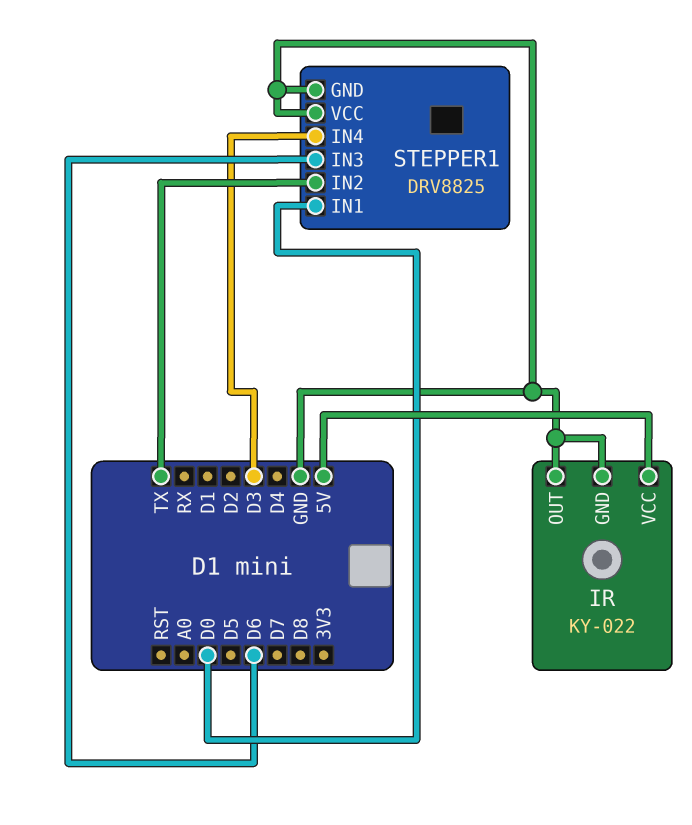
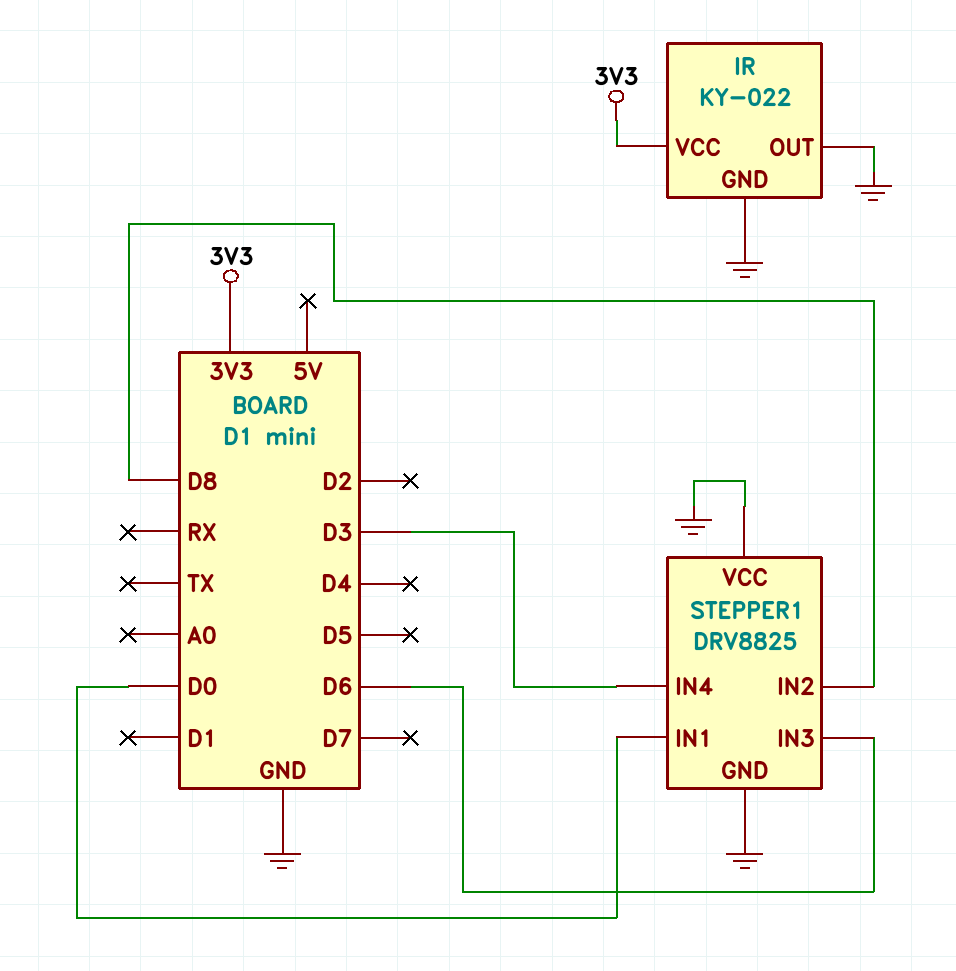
IR pin VCC: 5V -> 3V3
STEPPER1 pin IN2: TX -> D8

